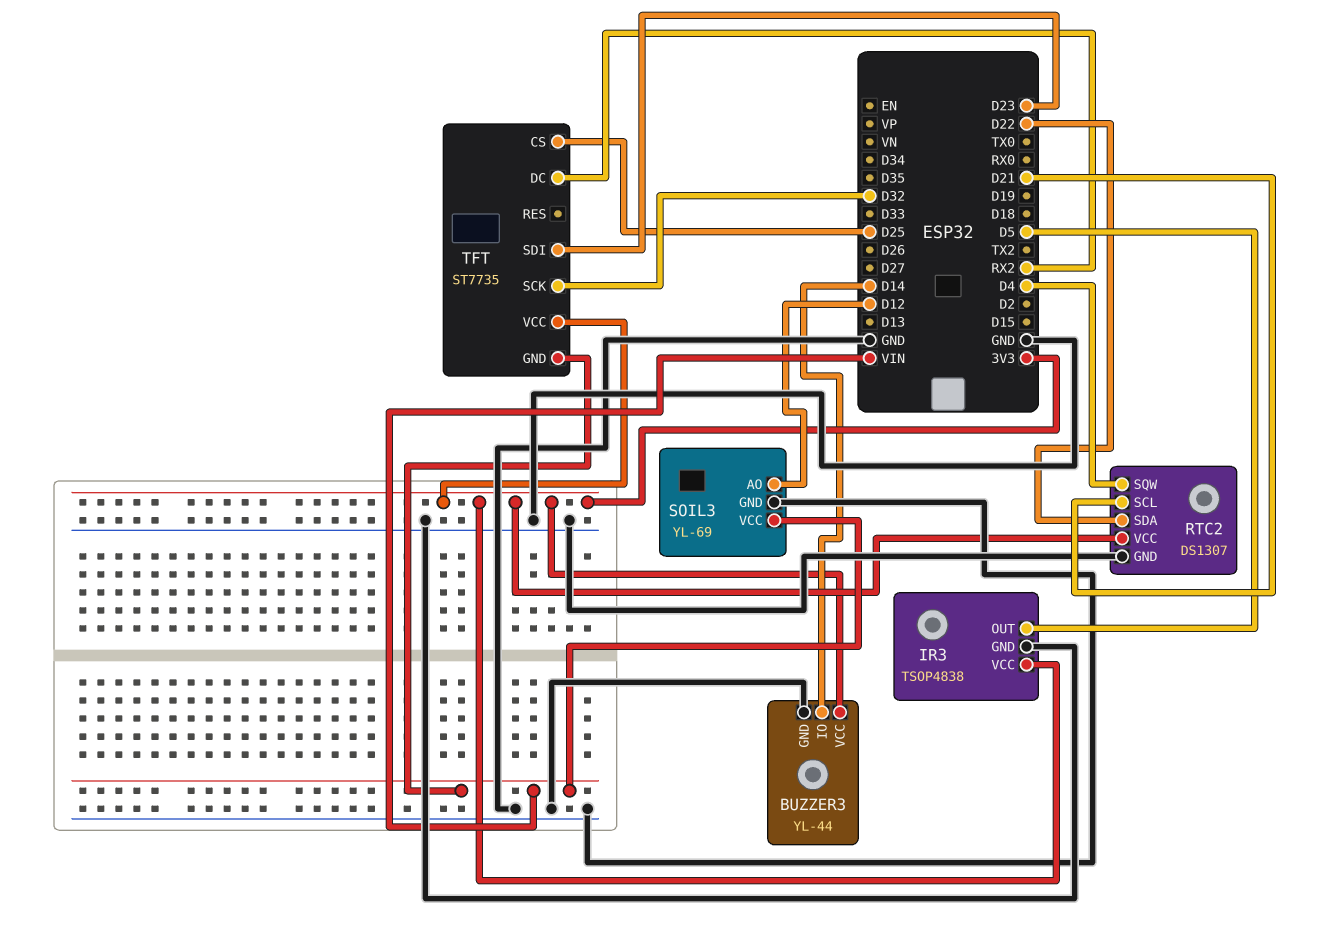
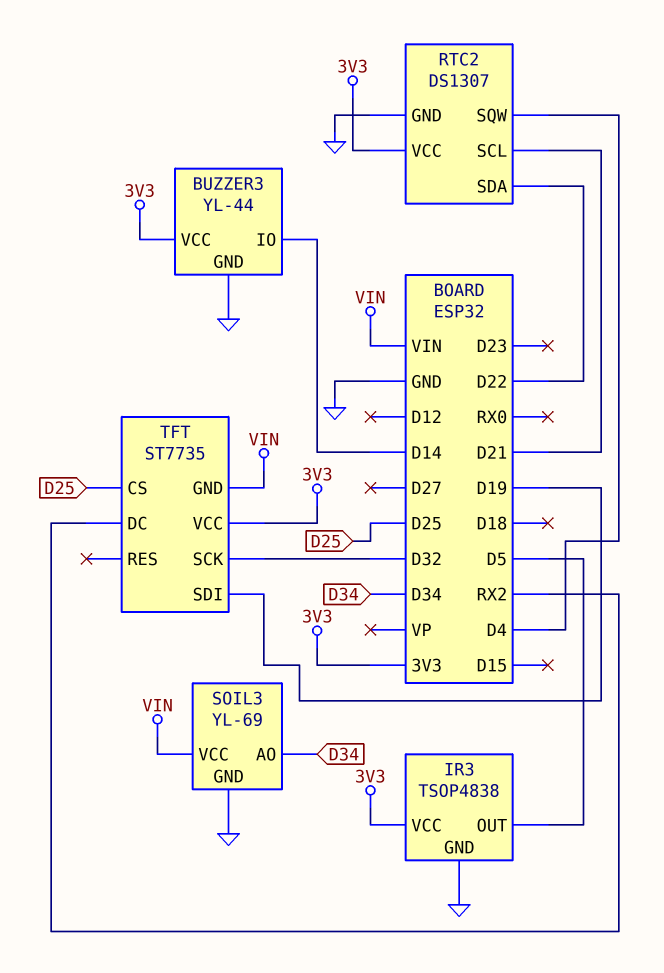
SOIL3 pin AO: D12 -> D34
TFT pin SDI: D23 -> D19

